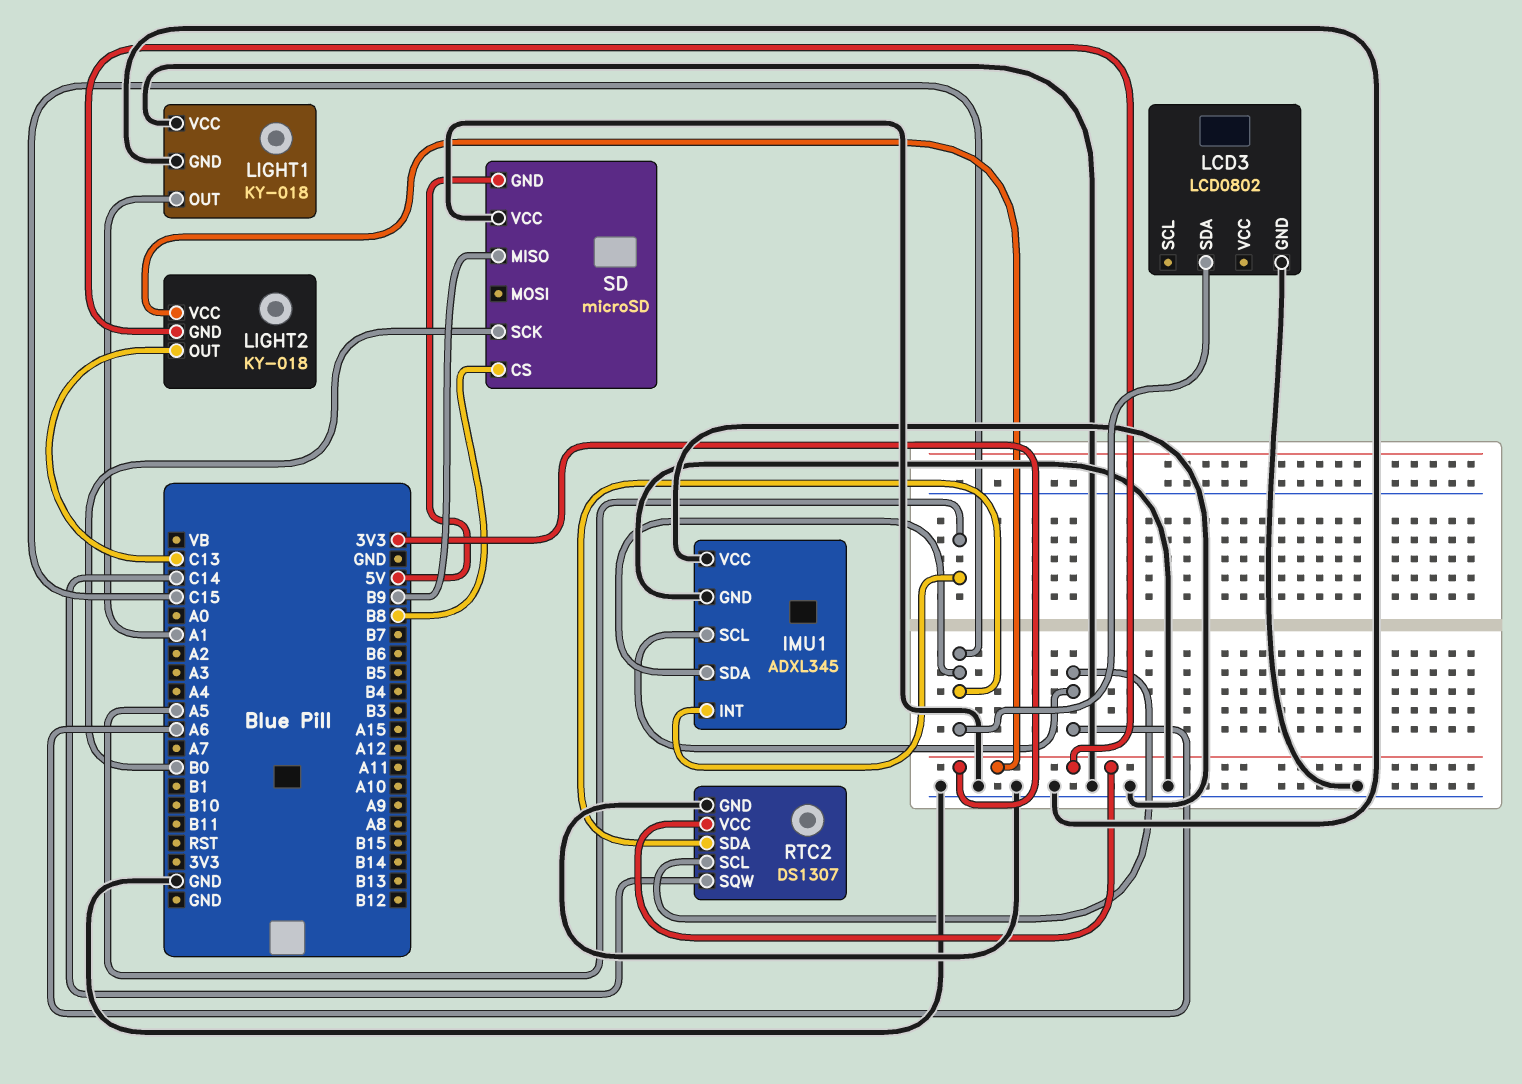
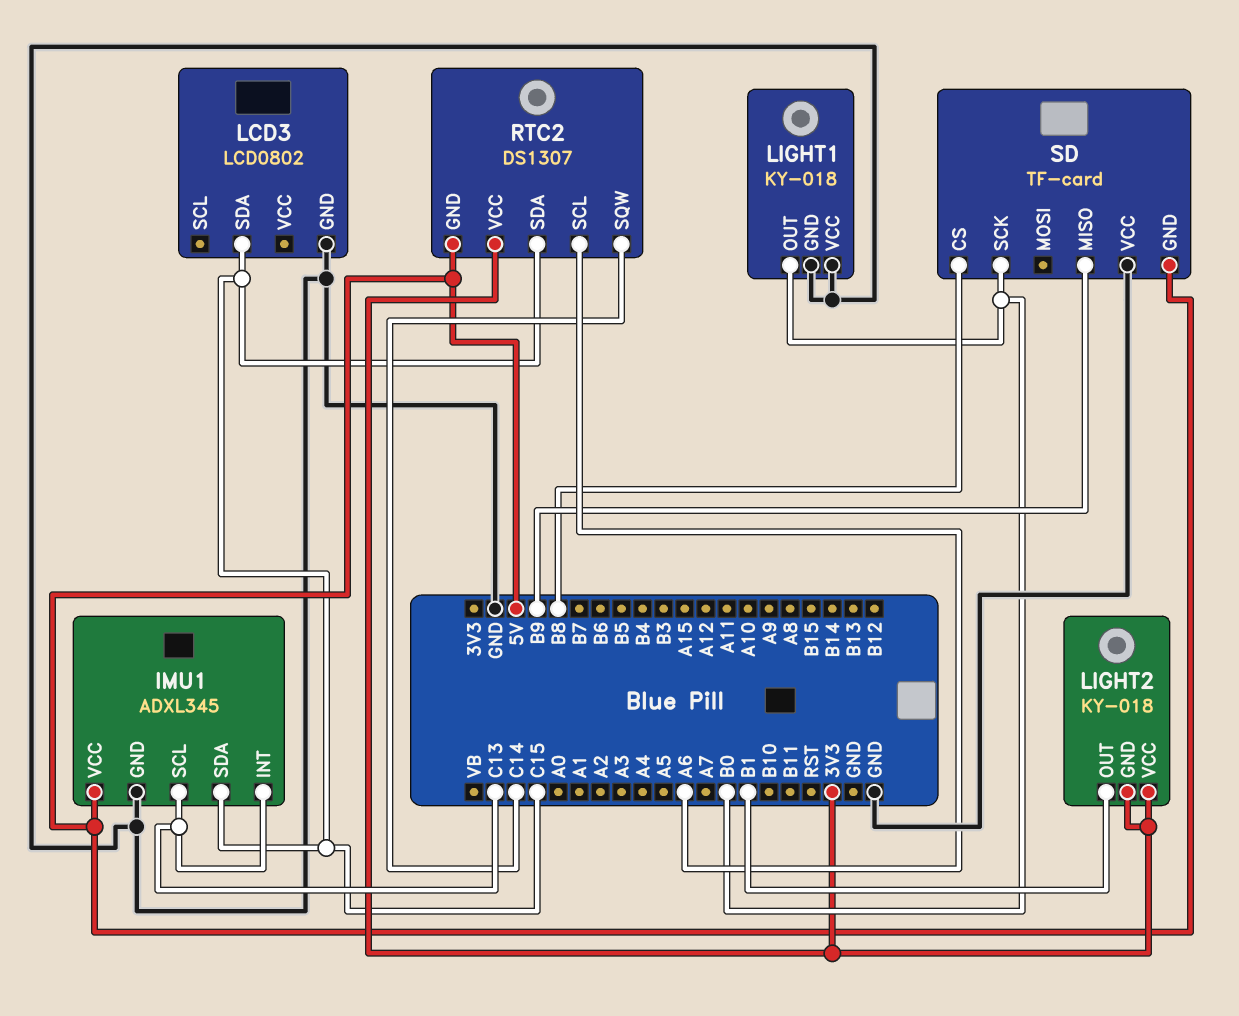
IMU1 pin INT: A5 -> C13
IMU1 pin SCL: A6 -> C13
IMU1 pin VCC: GND -> 5V
LIGHT1 pin OUT: A1 -> B0
LIGHT2 pin OUT: C13 -> B1
RTC2 pin GND: GND -> 5V
SD: microSD -> TF-card

